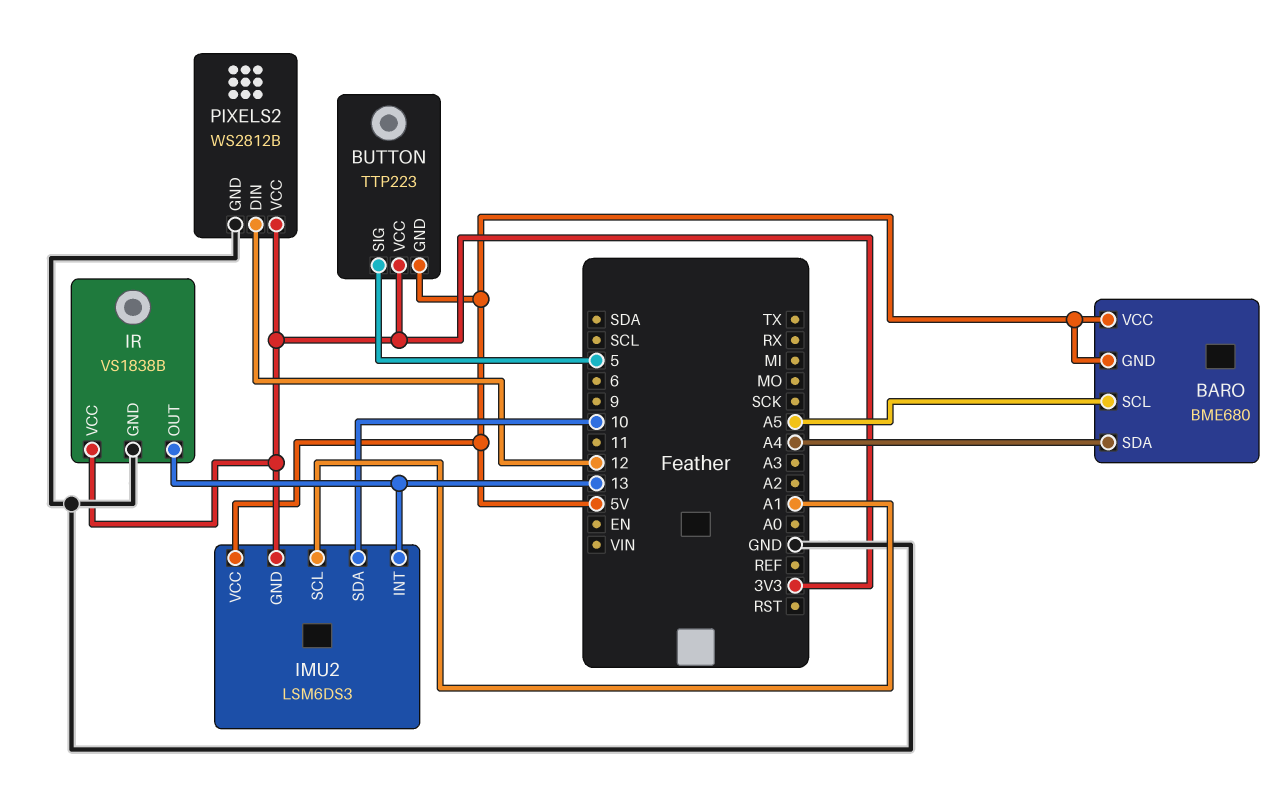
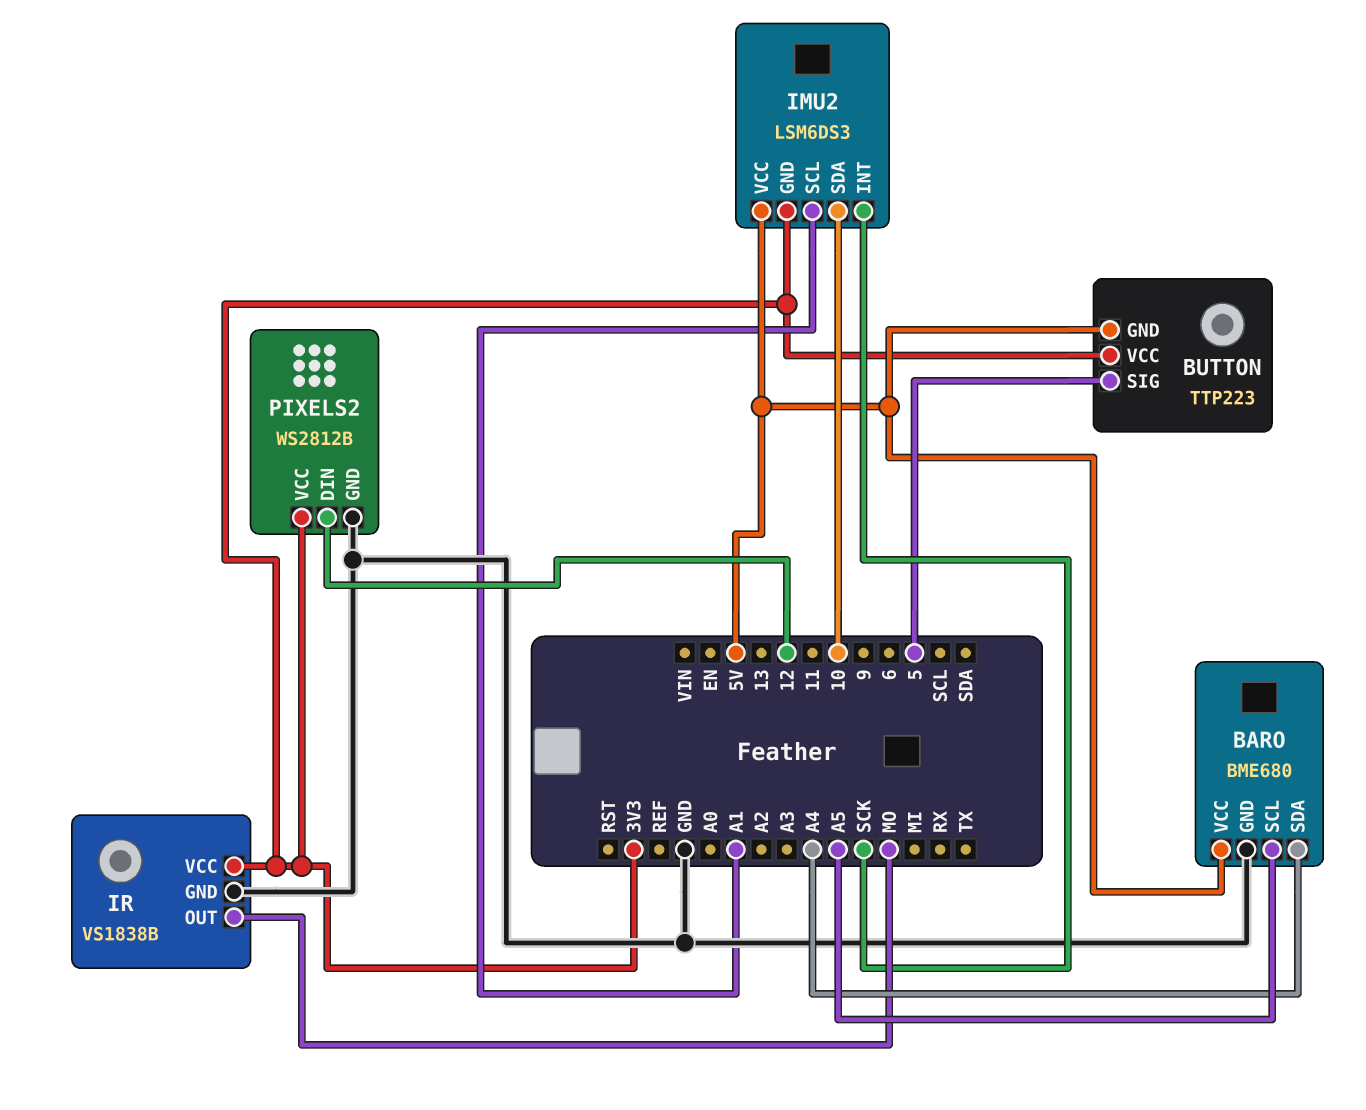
BARO pin GND: 5V -> GND
IMU2 pin INT: 13 -> SCK
IR pin OUT: 13 -> MO

